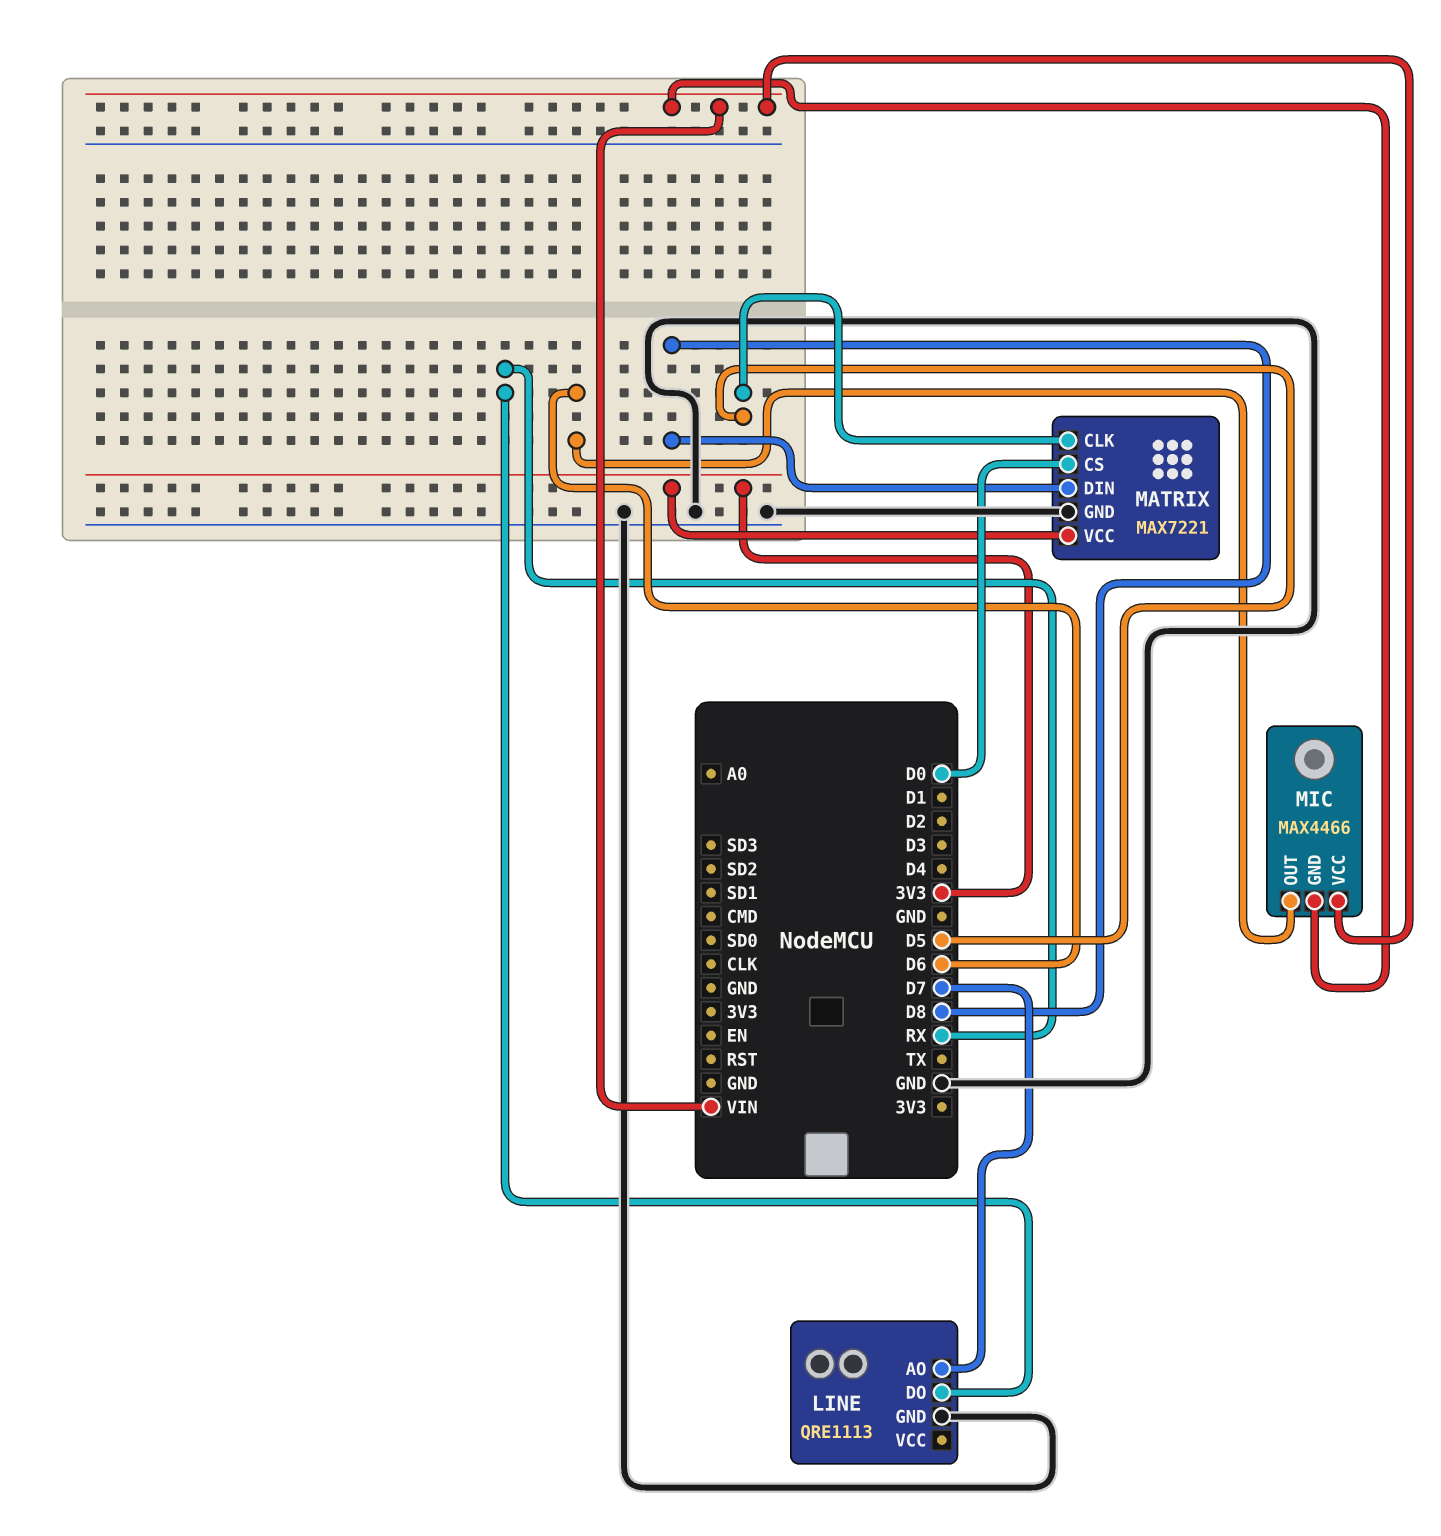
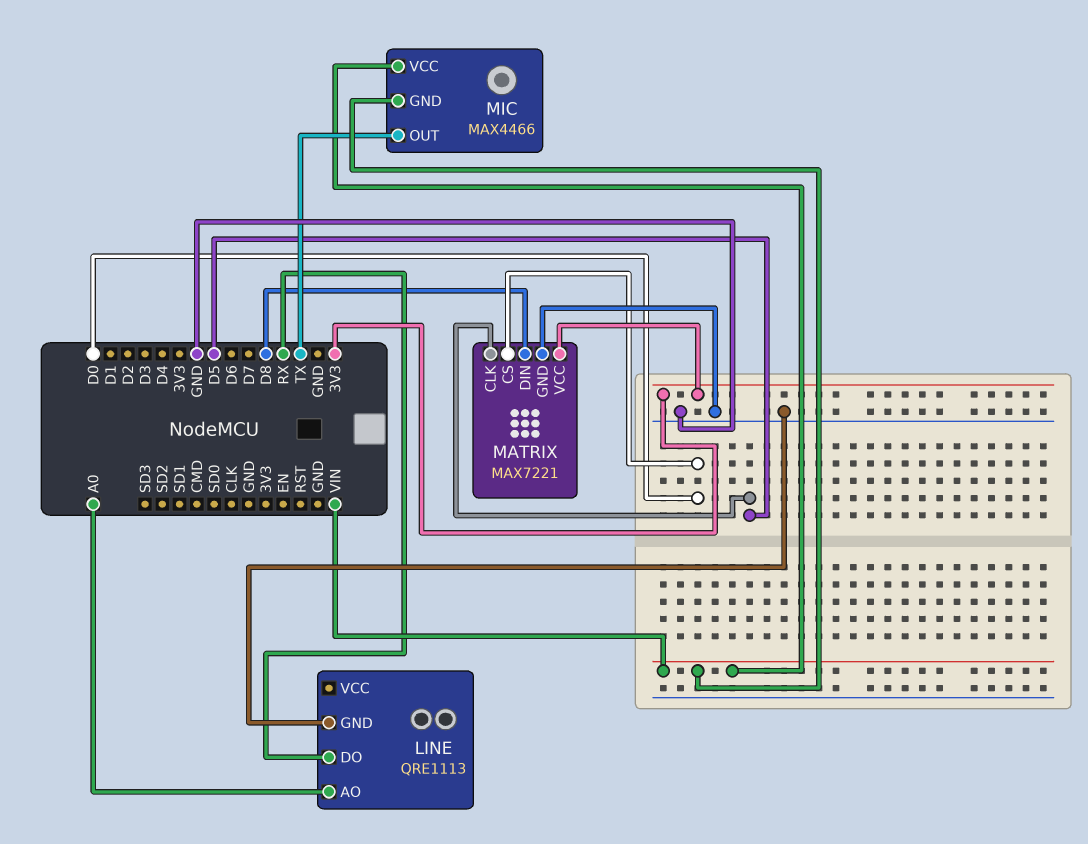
LINE pin AO: D7 -> A0
MIC pin OUT: D6 -> TX

